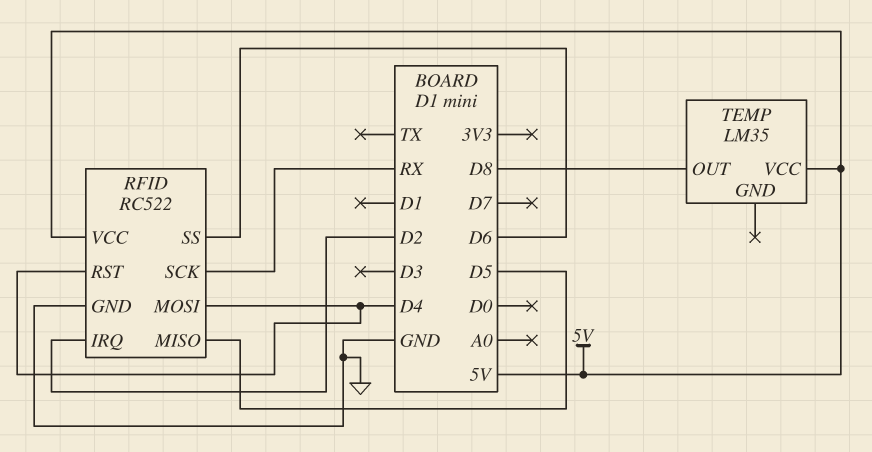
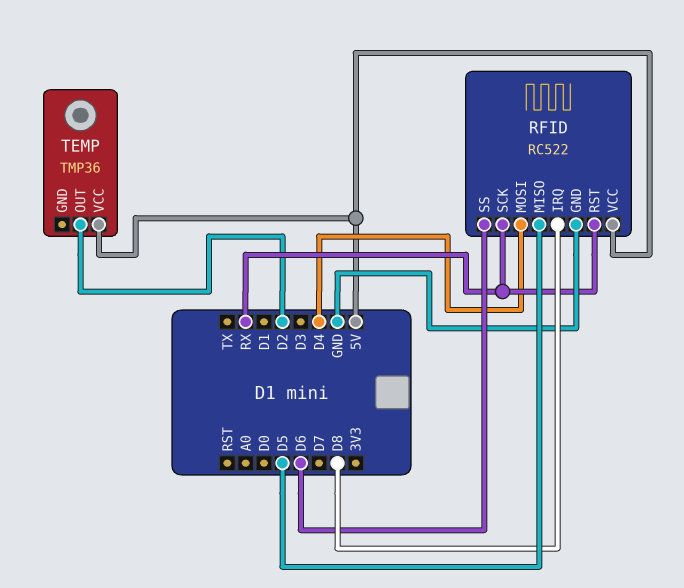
RFID pin IRQ: D2 -> D8
RFID pin RST: D4 -> RX
TEMP: LM35 -> TMP36
TEMP pin OUT: D8 -> D2

